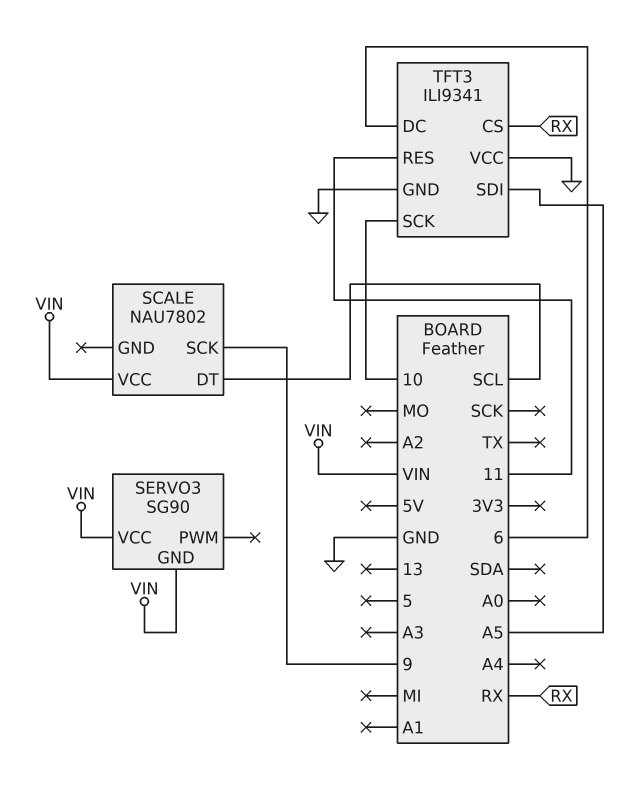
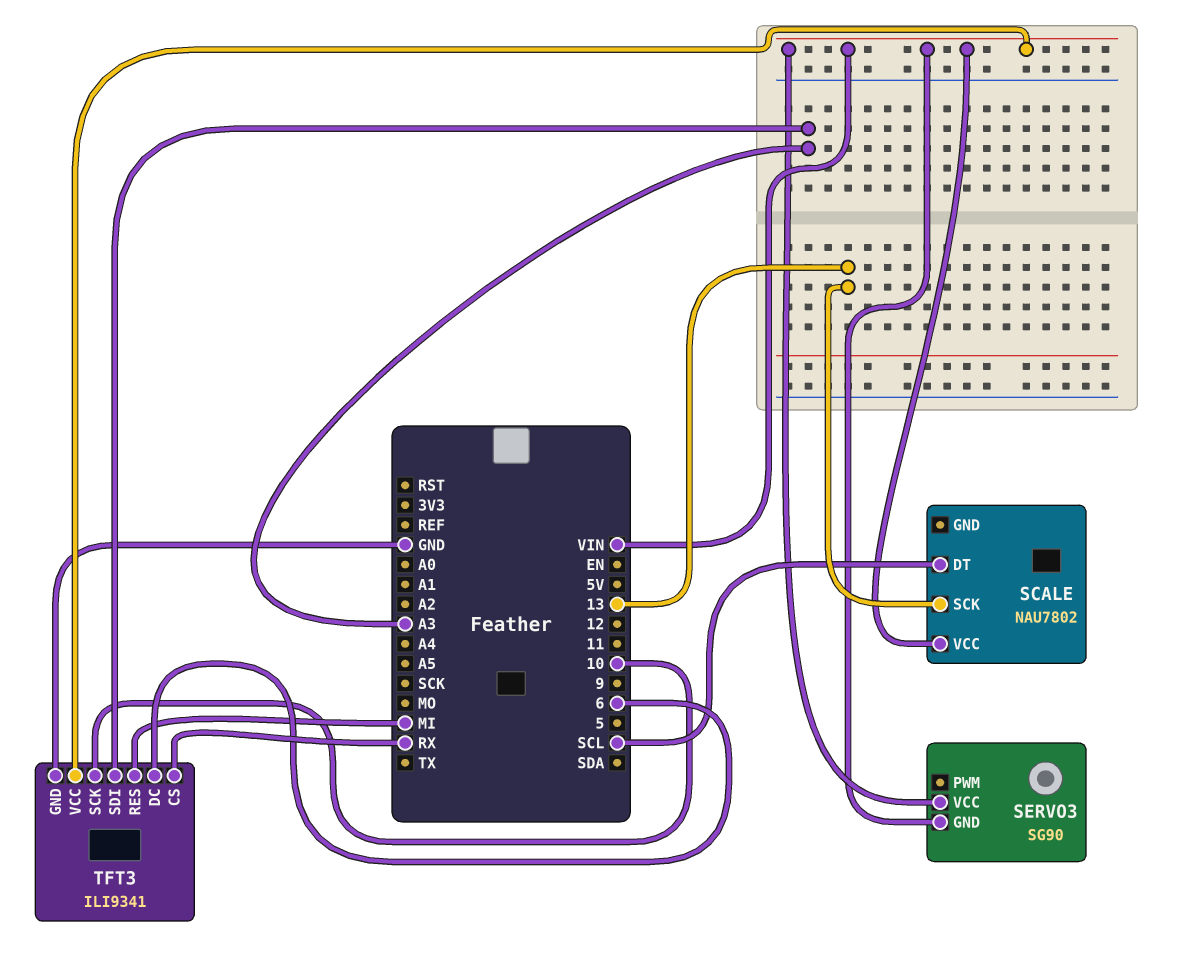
SCALE pin SCK: 9 -> 13
TFT3 pin RES: 11 -> MI
TFT3 pin SDI: A5 -> A3
TFT3 pin VCC: GND -> VIN

